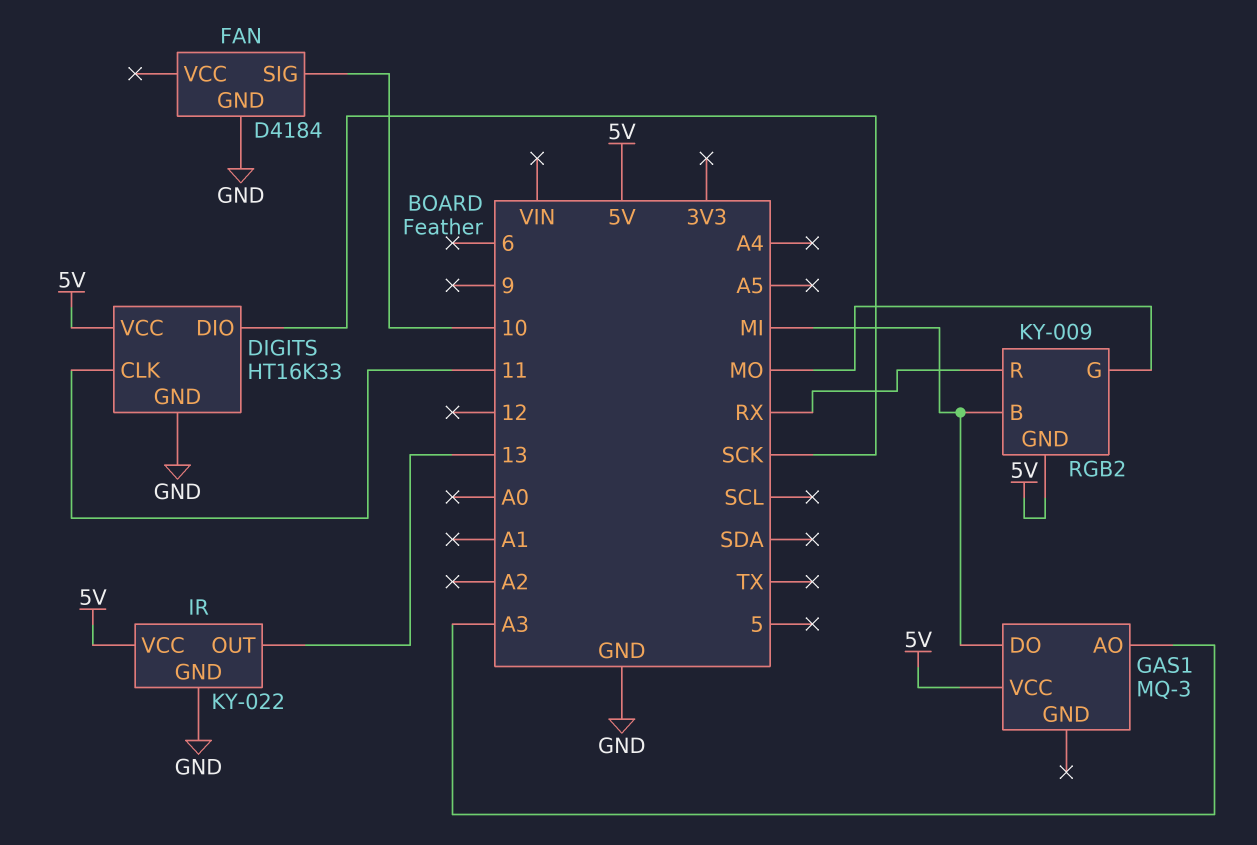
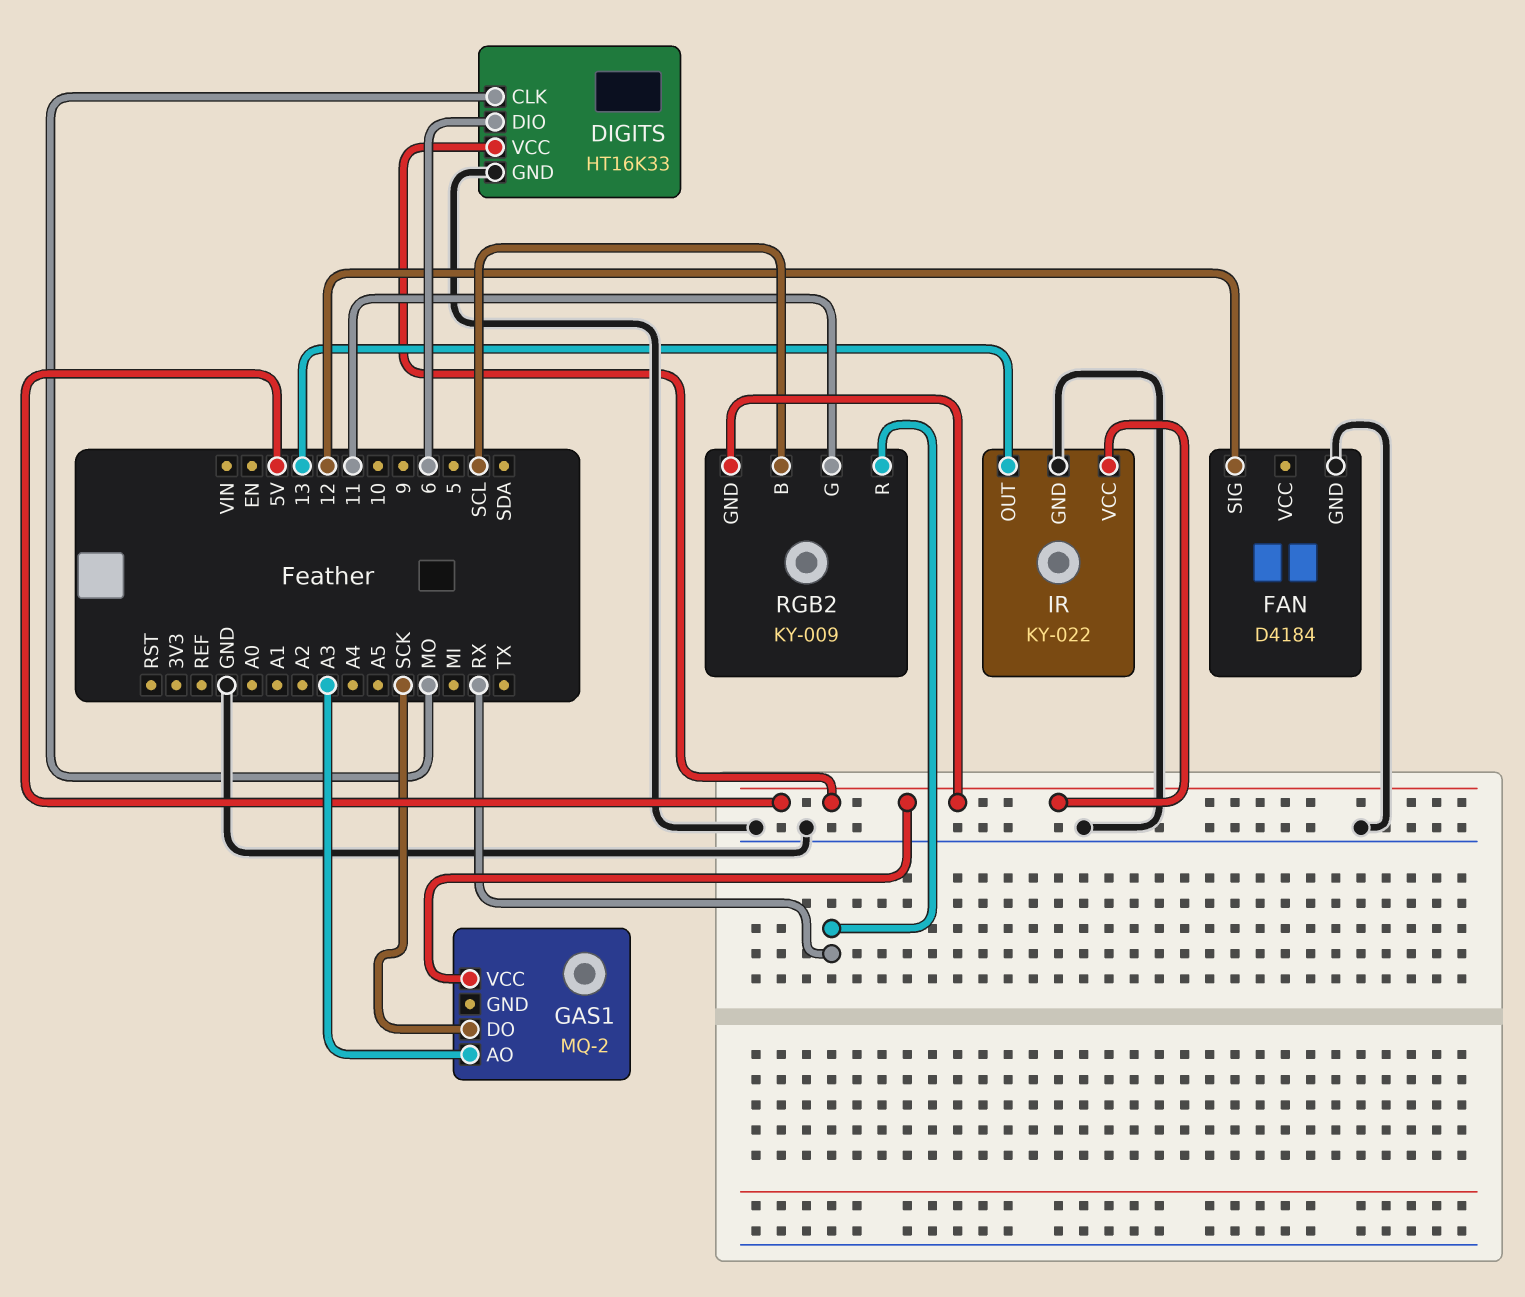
DIGITS pin CLK: 11 -> MO
DIGITS pin DIO: SCK -> 6
FAN pin SIG: 10 -> 12
GAS1: MQ-3 -> MQ-2
GAS1 pin DO: MI -> SCK
RGB2 pin B: MI -> SCL
RGB2 pin G: MO -> 11

